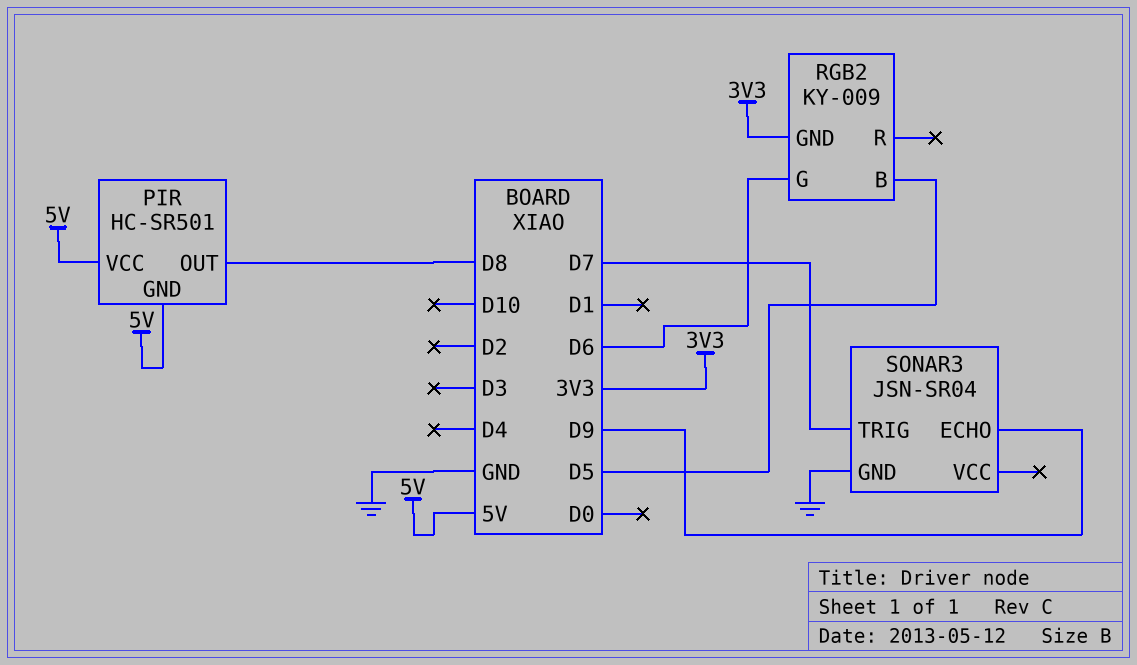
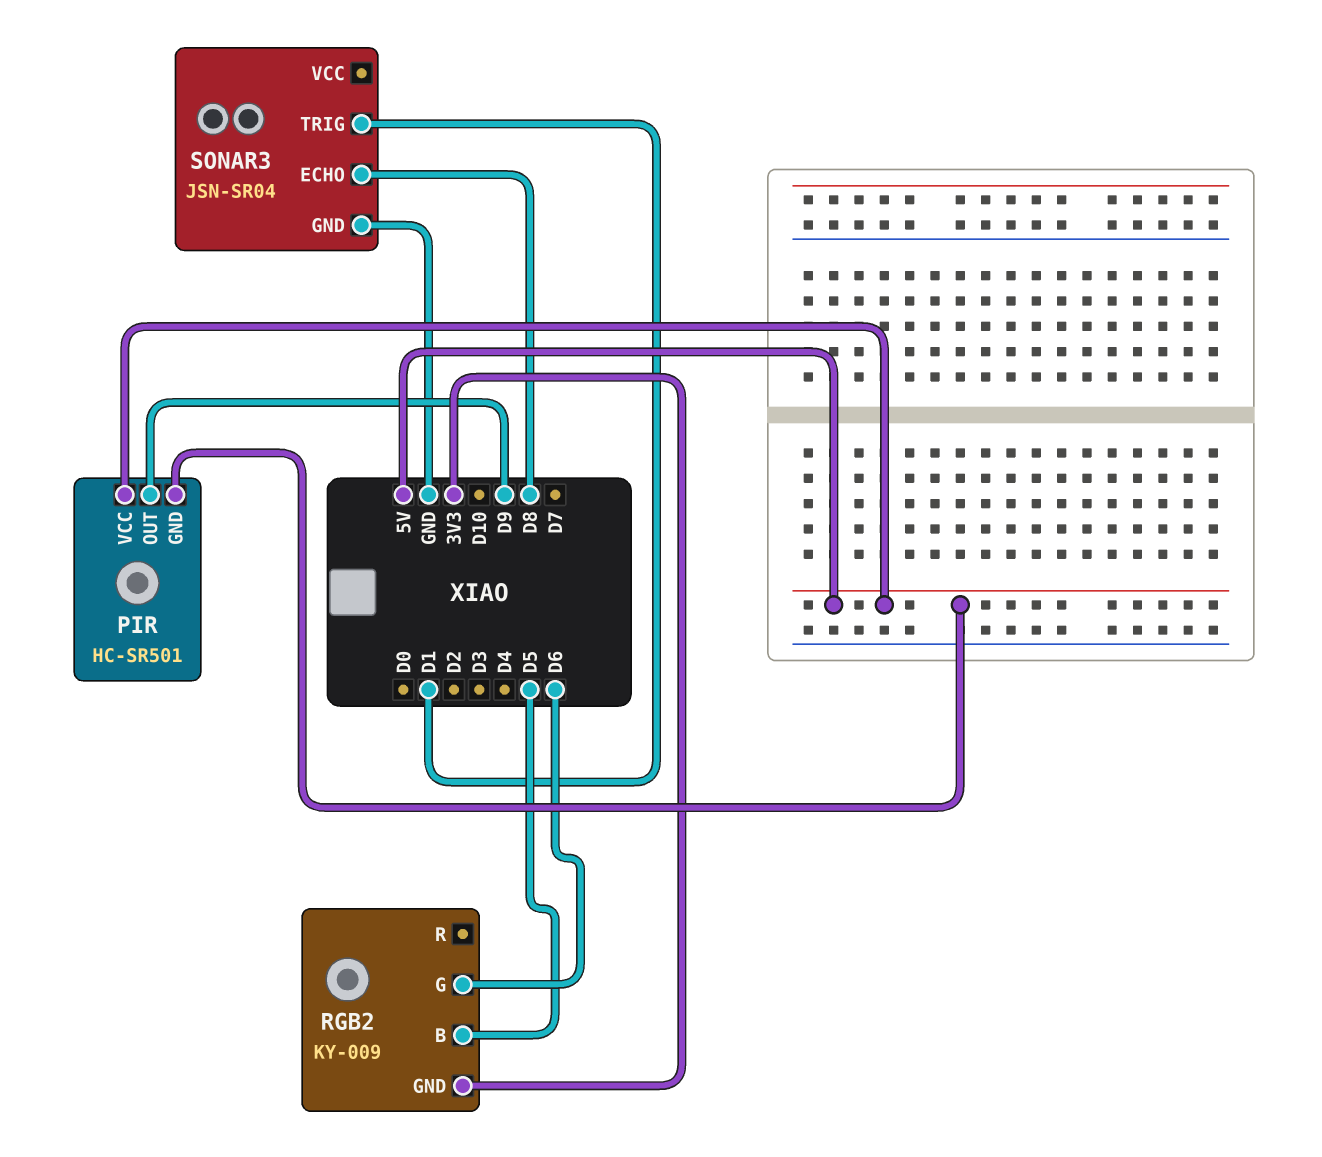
PIR pin OUT: D8 -> D9
SONAR3 pin ECHO: D9 -> D8
SONAR3 pin TRIG: D7 -> D1

